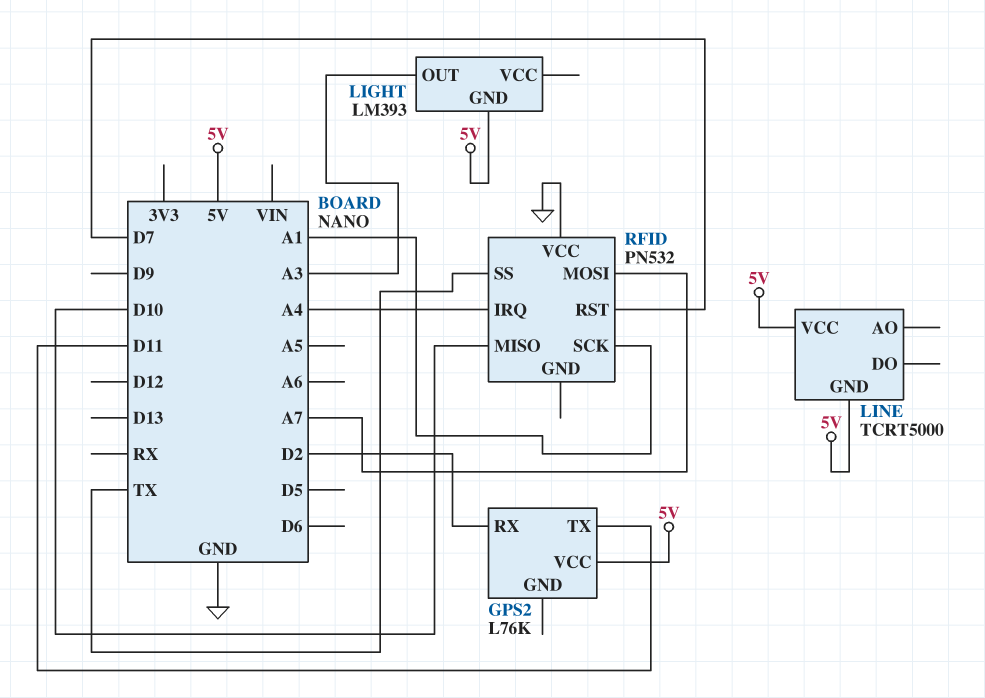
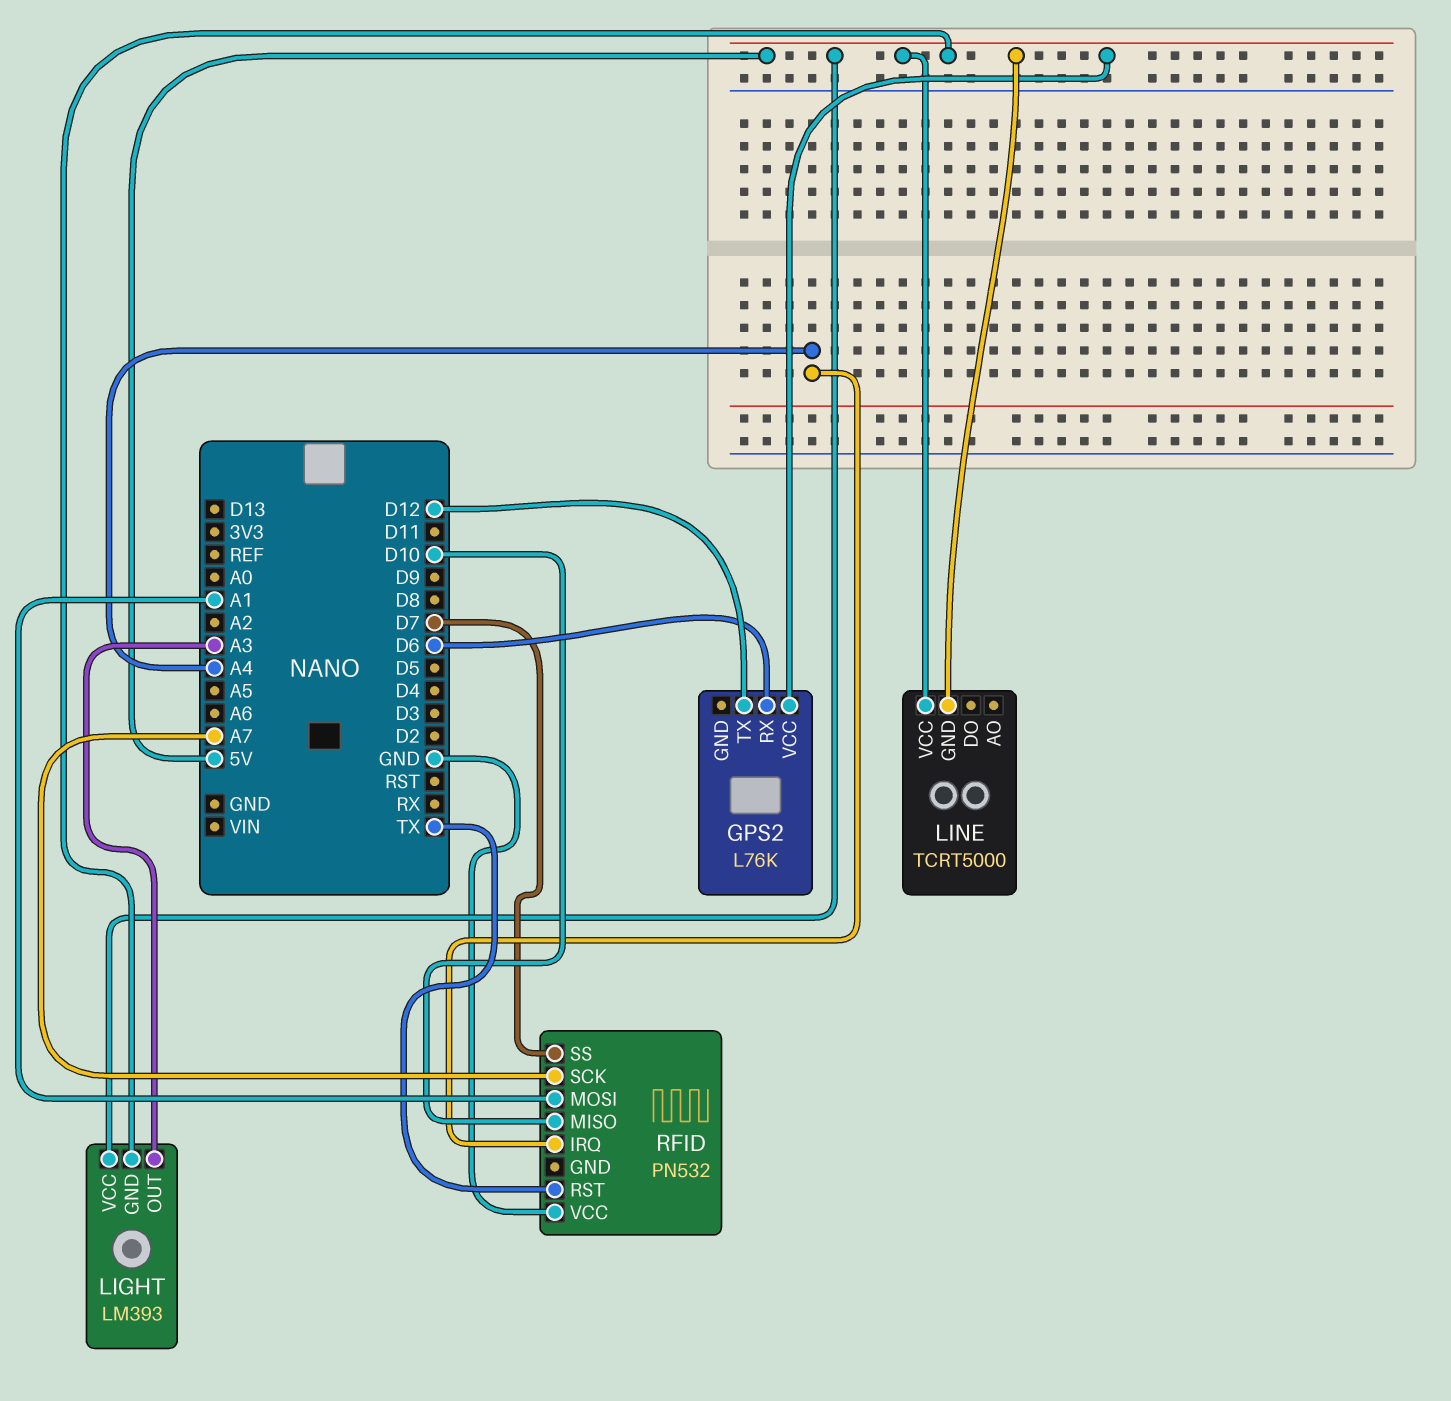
GPS2 pin RX: D2 -> D6
GPS2 pin TX: D11 -> D12
LIGHT pin VCC: none -> 5V
RFID pin MOSI: A7 -> A1
RFID pin RST: D7 -> TX
RFID pin SCK: A1 -> A7
RFID pin SS: TX -> D7

